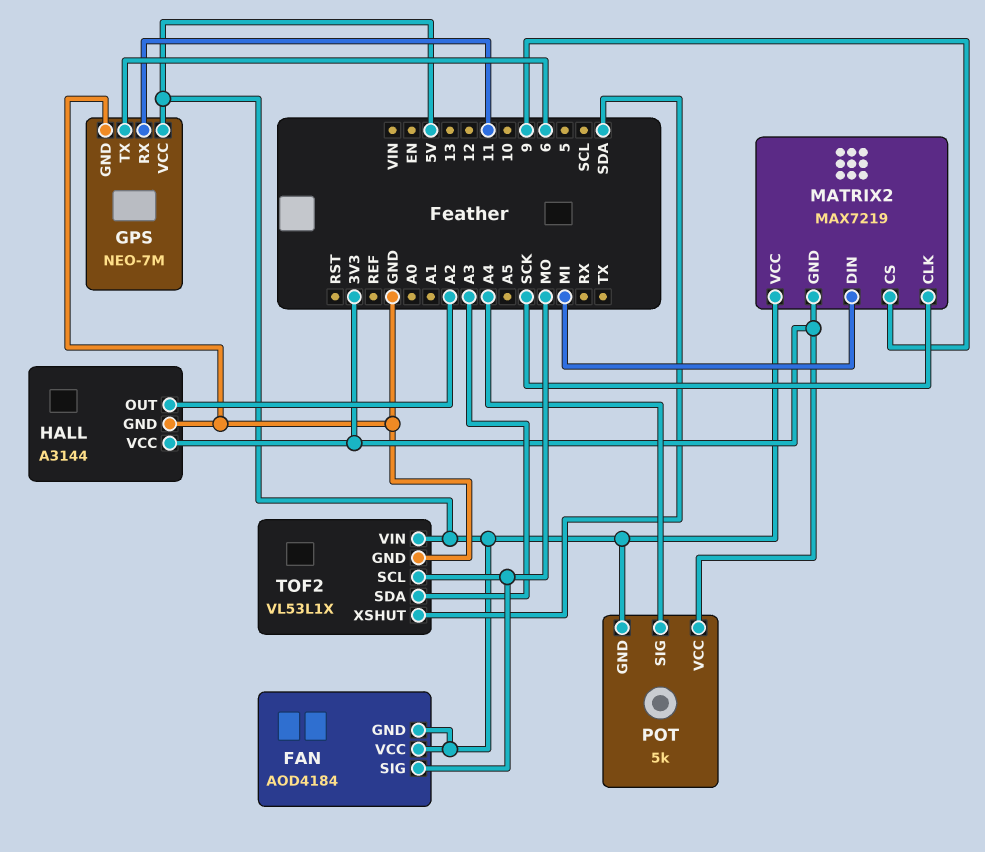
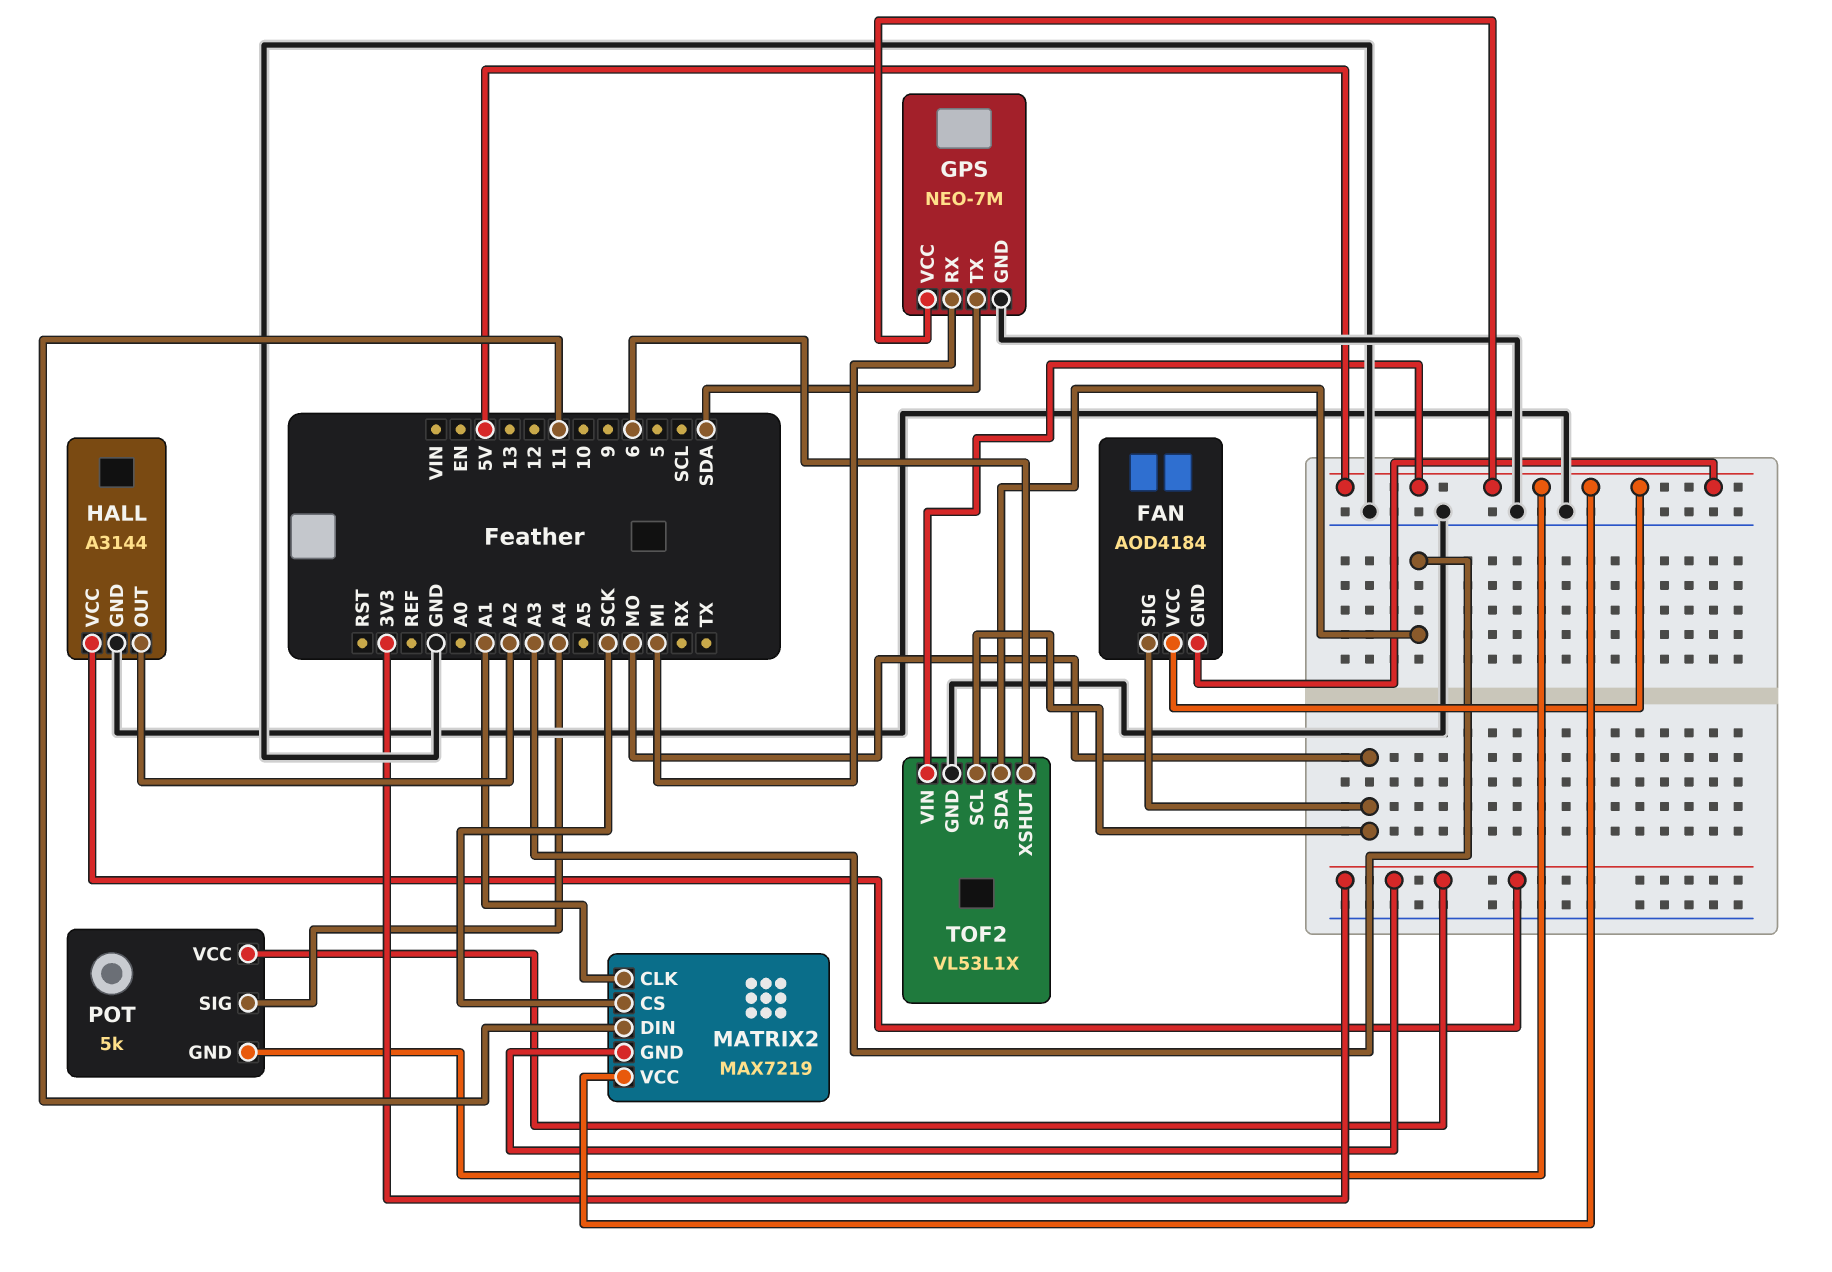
GPS pin RX: 11 -> MI
GPS pin TX: 6 -> SDA
MATRIX2 pin CLK: SCK -> A1
MATRIX2 pin CS: 9 -> SCK
MATRIX2 pin DIN: MI -> 11
TOF2 pin XSHUT: SDA -> 6

